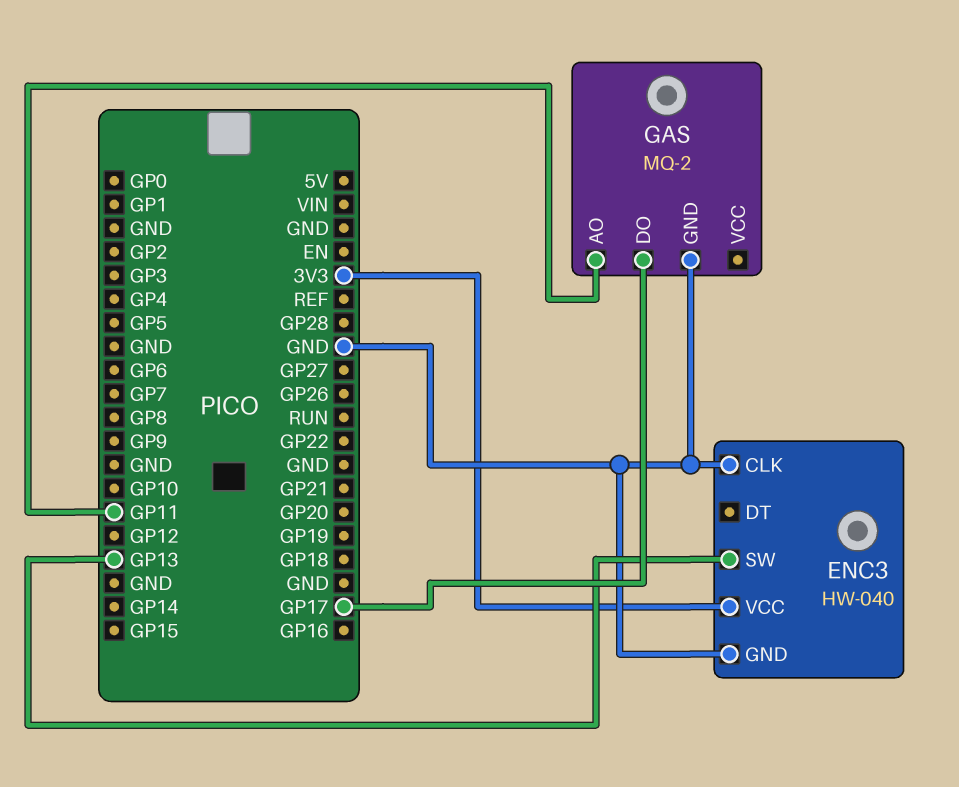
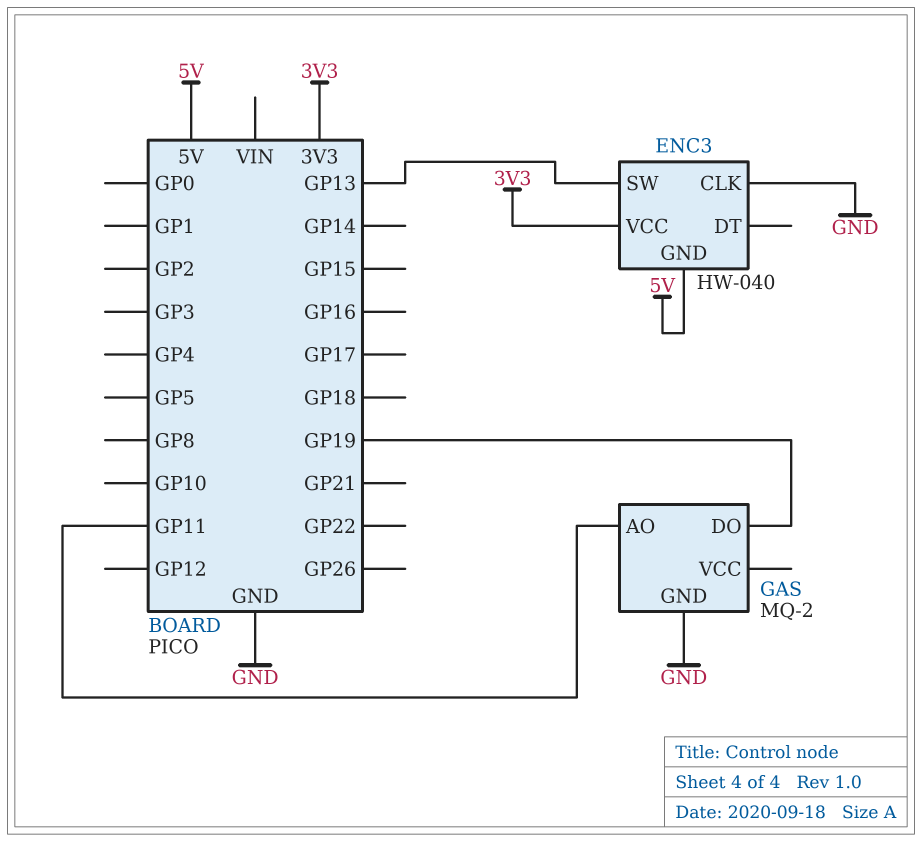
ENC3 pin GND: GND -> 5V
GAS pin DO: GP17 -> GP19

